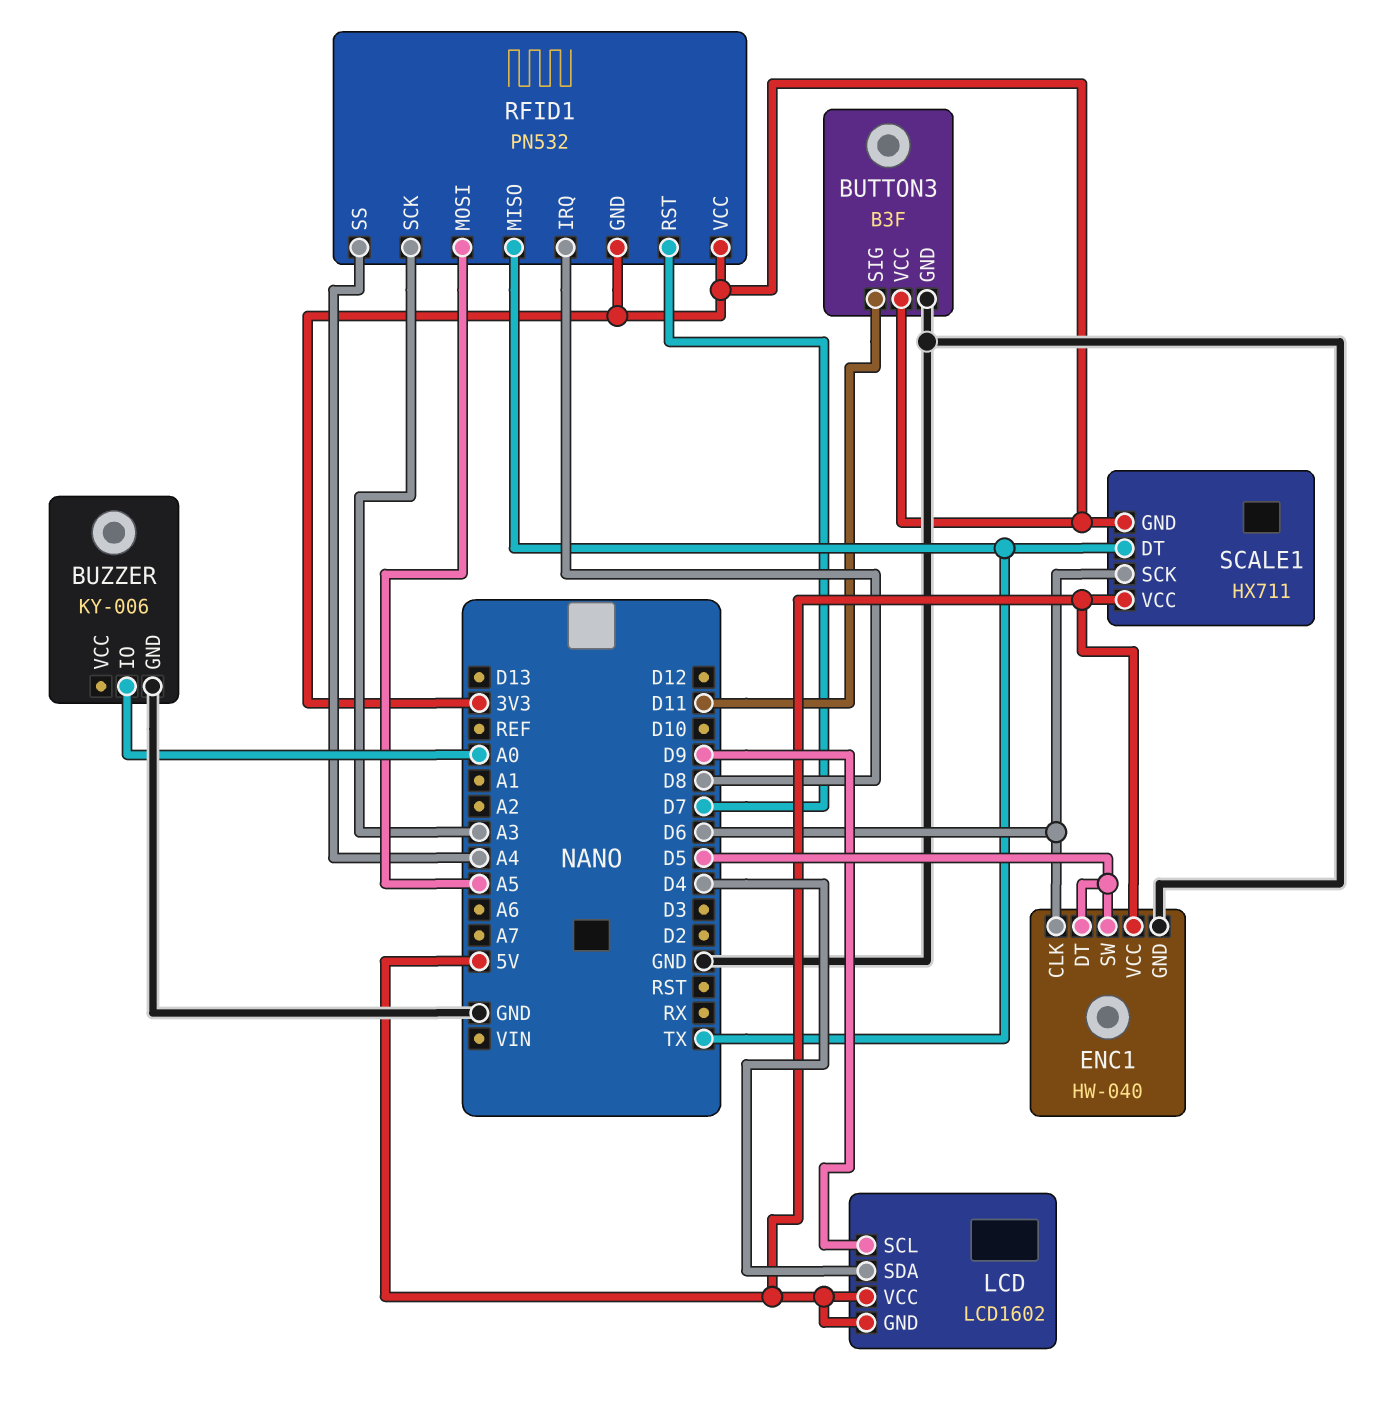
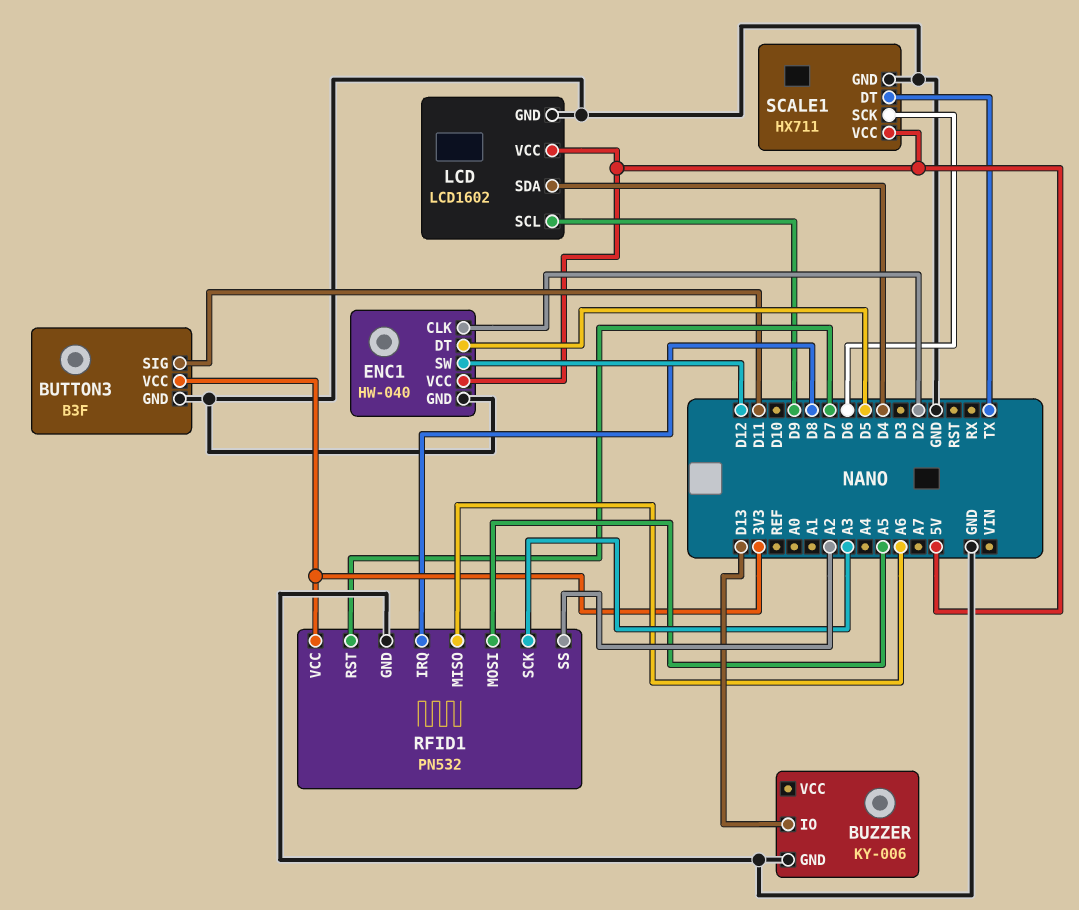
BUZZER pin IO: A0 -> D13
ENC1 pin CLK: D6 -> D2
ENC1 pin SW: D5 -> D12
LCD pin GND: 5V -> GND
RFID1 pin GND: 3V3 -> GND
RFID1 pin MISO: TX -> A6
RFID1 pin SS: A4 -> A2
SCALE1 pin GND: 3V3 -> GND

